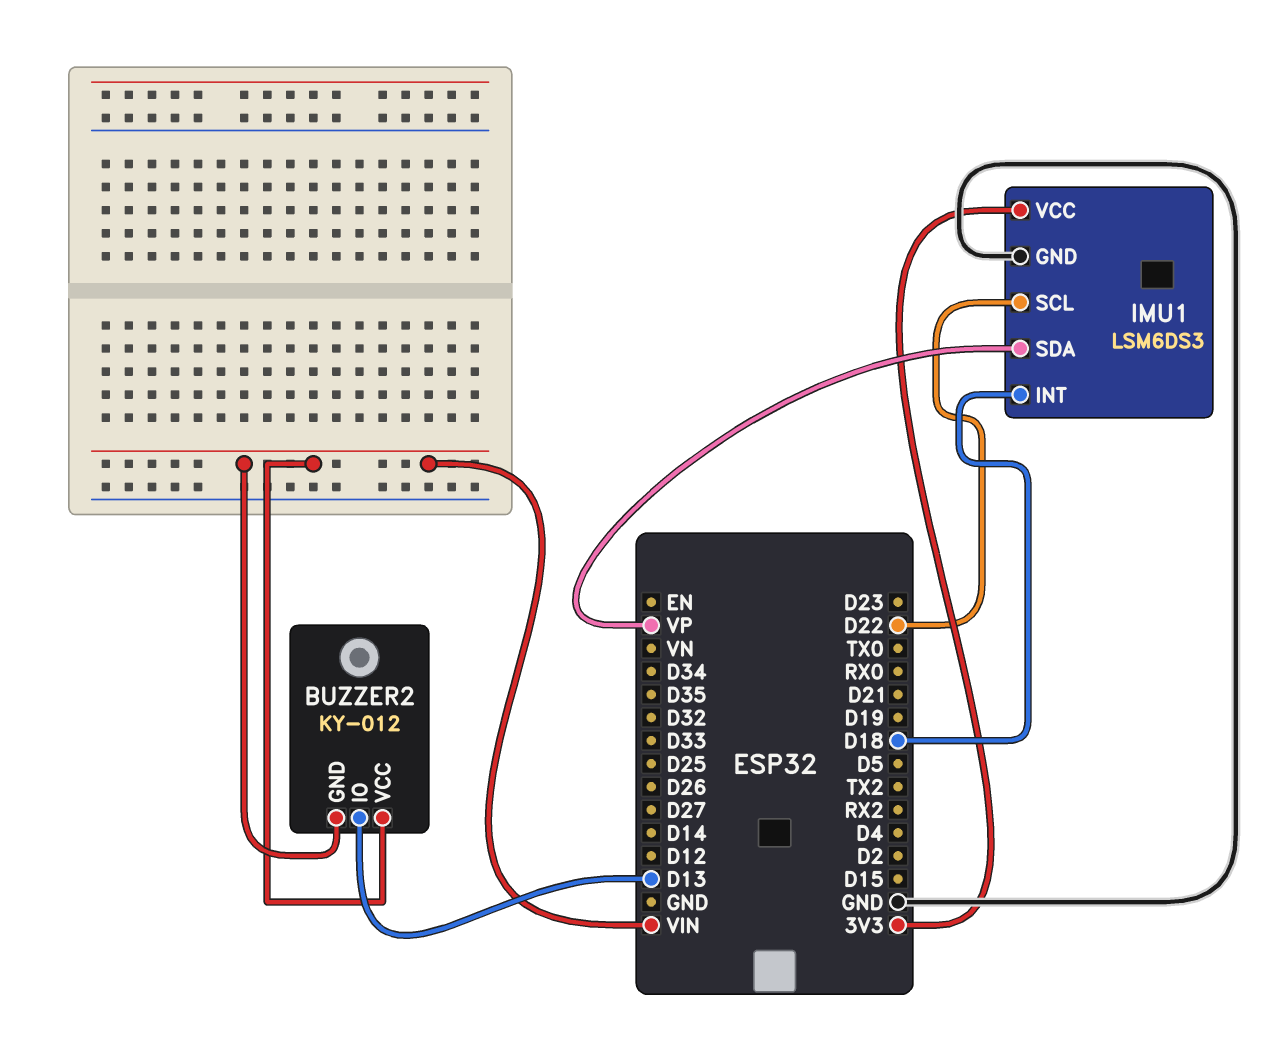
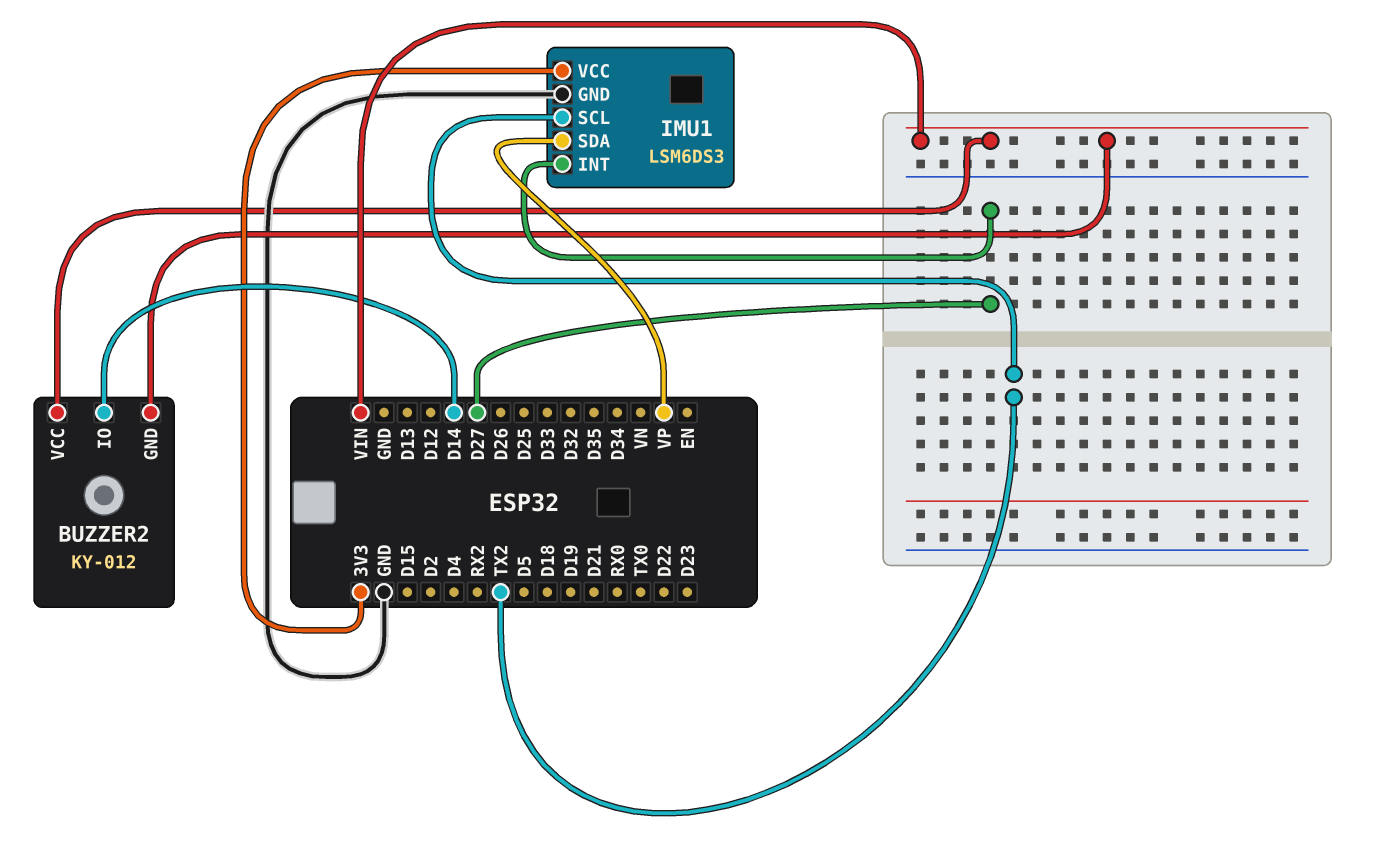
BUZZER2 pin IO: D13 -> D14
IMU1 pin INT: D18 -> D27
IMU1 pin SCL: D22 -> TX2

